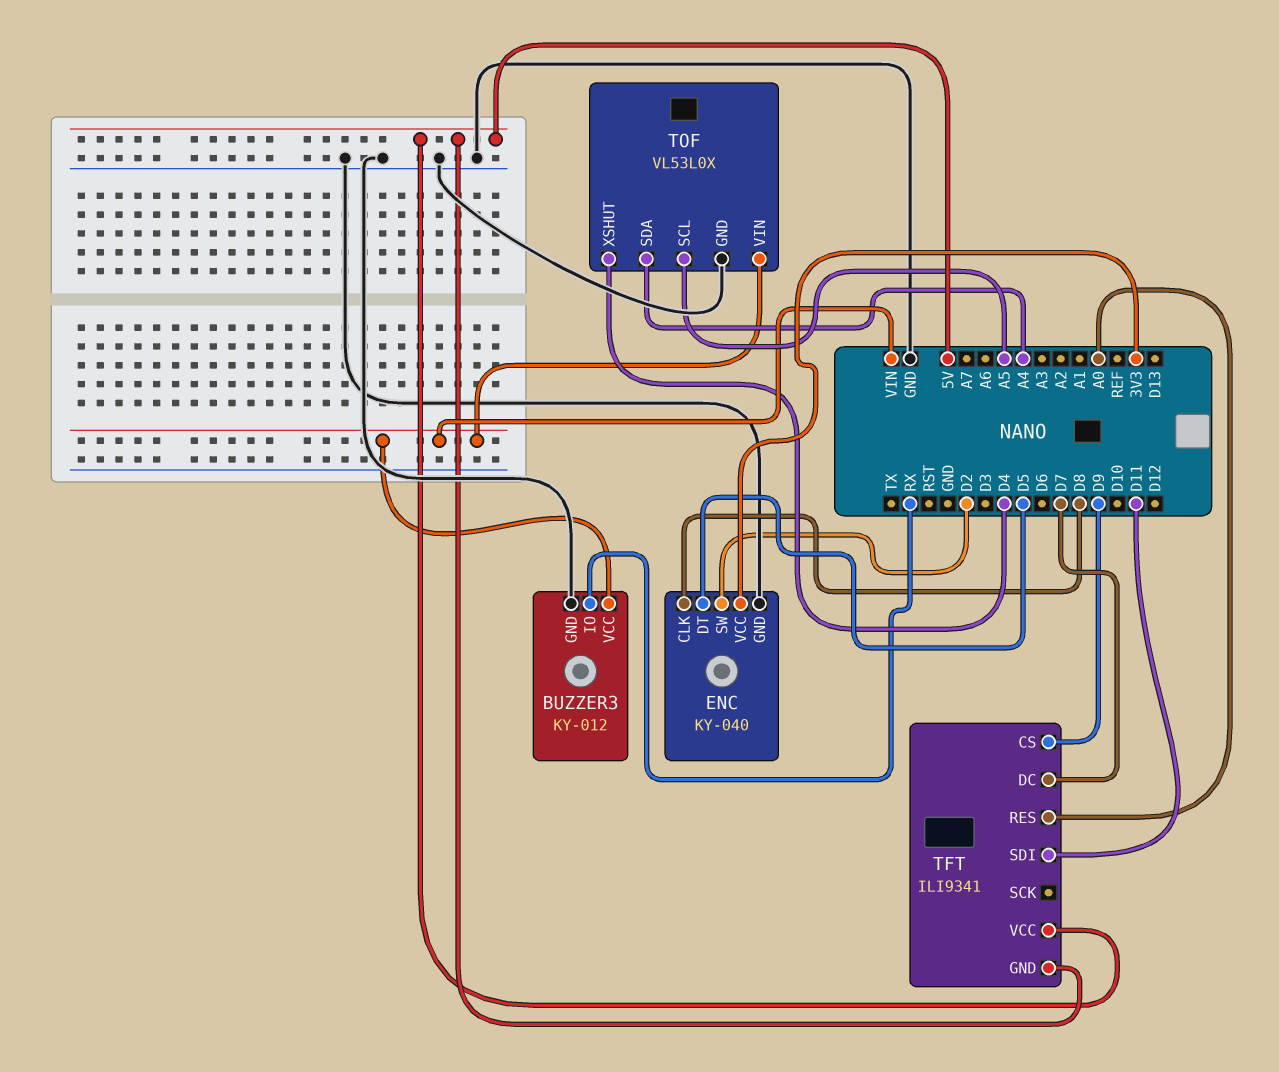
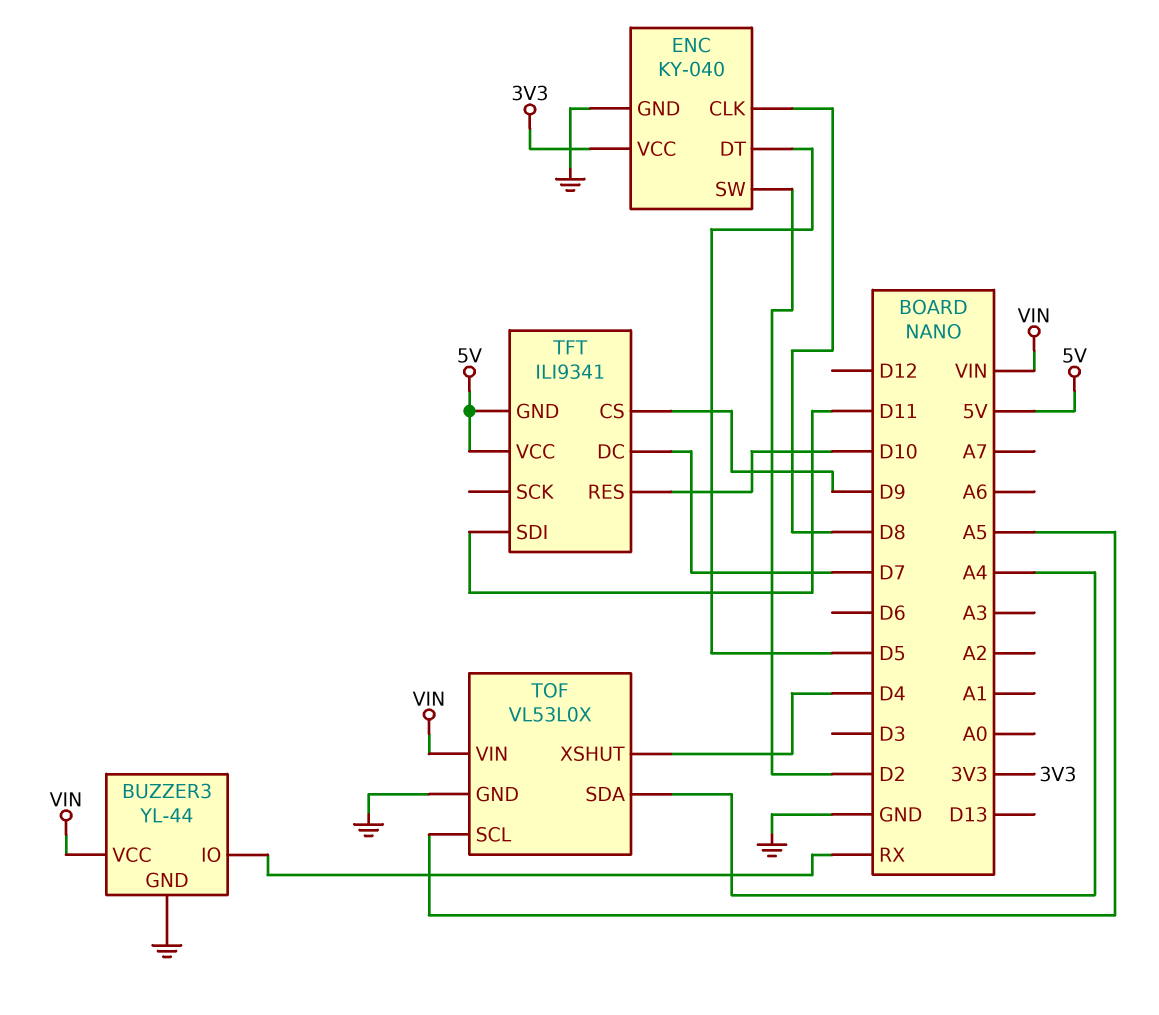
BUZZER3: KY-012 -> YL-44
TFT pin RES: A0 -> D10

